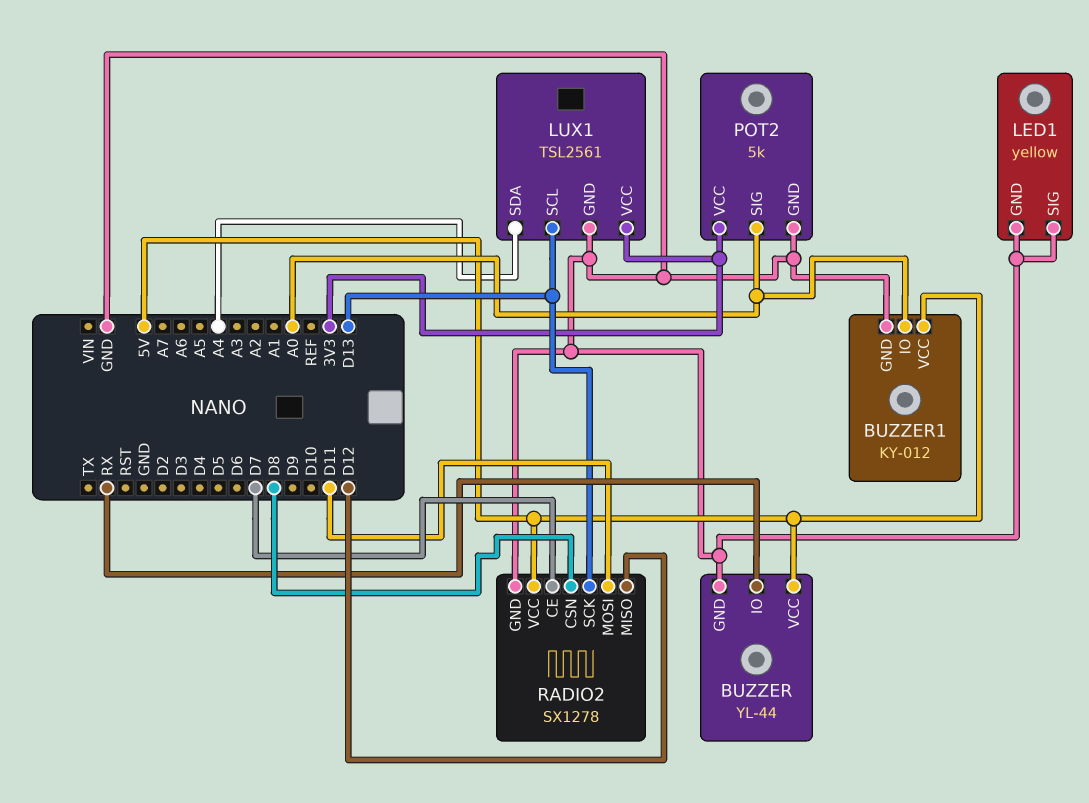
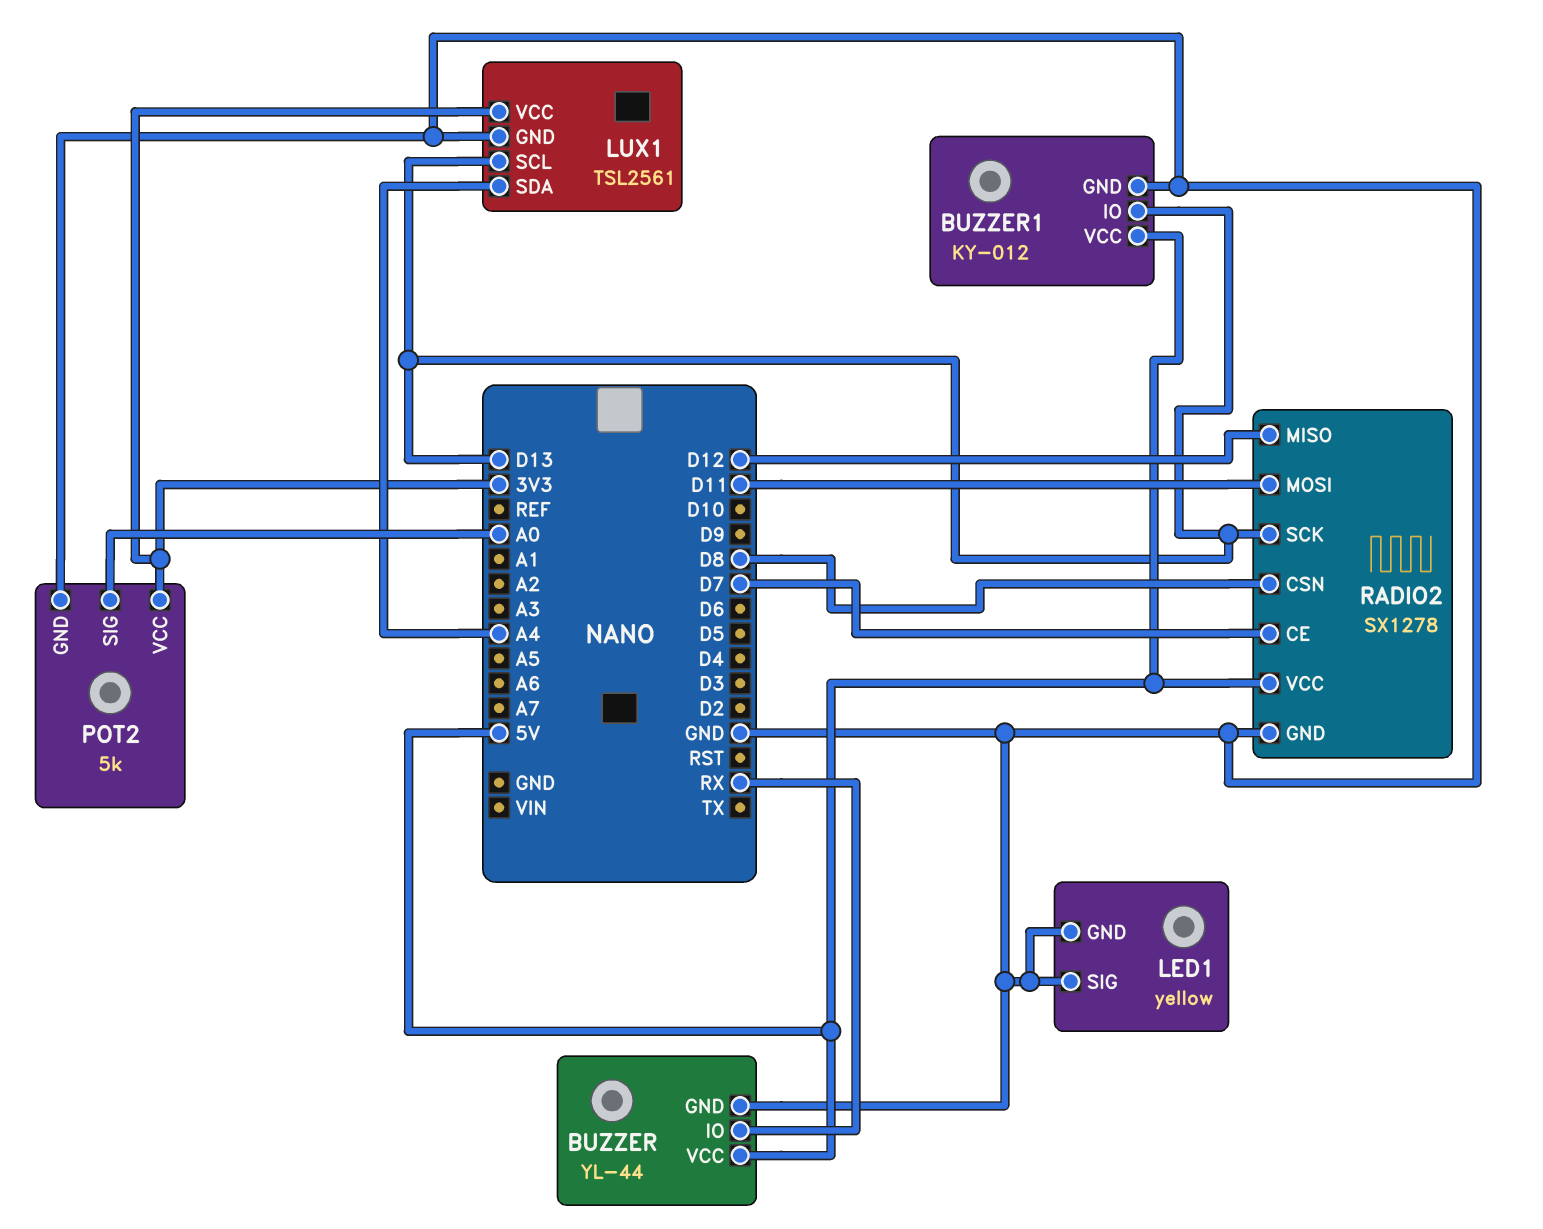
BUZZER1 pin IO: A0 -> D13

